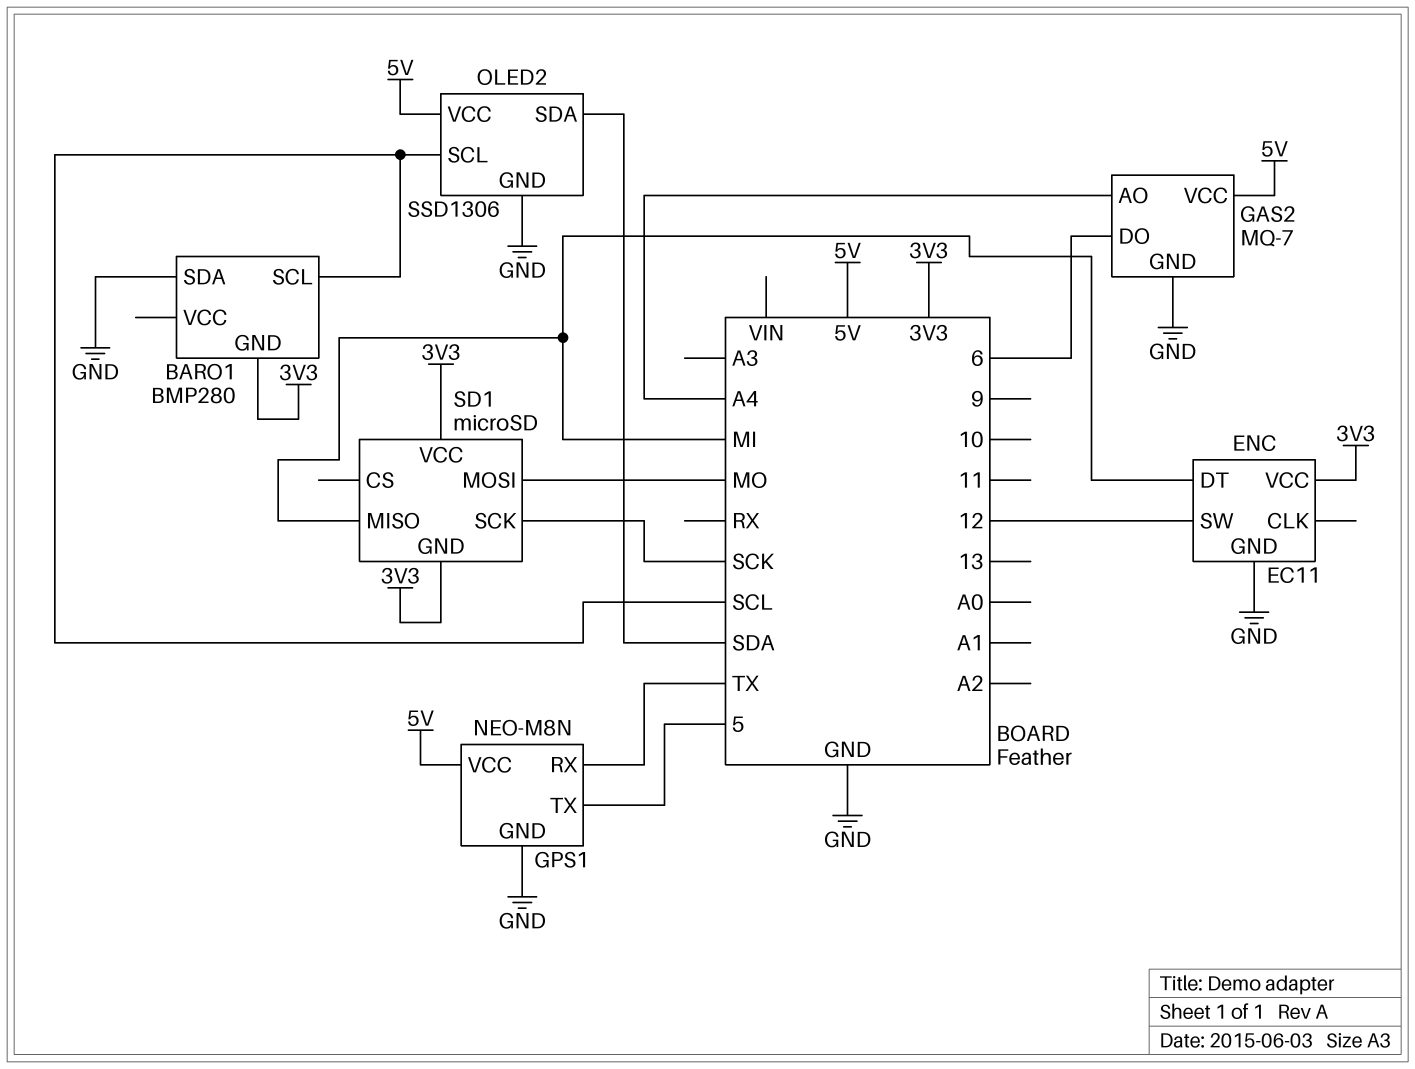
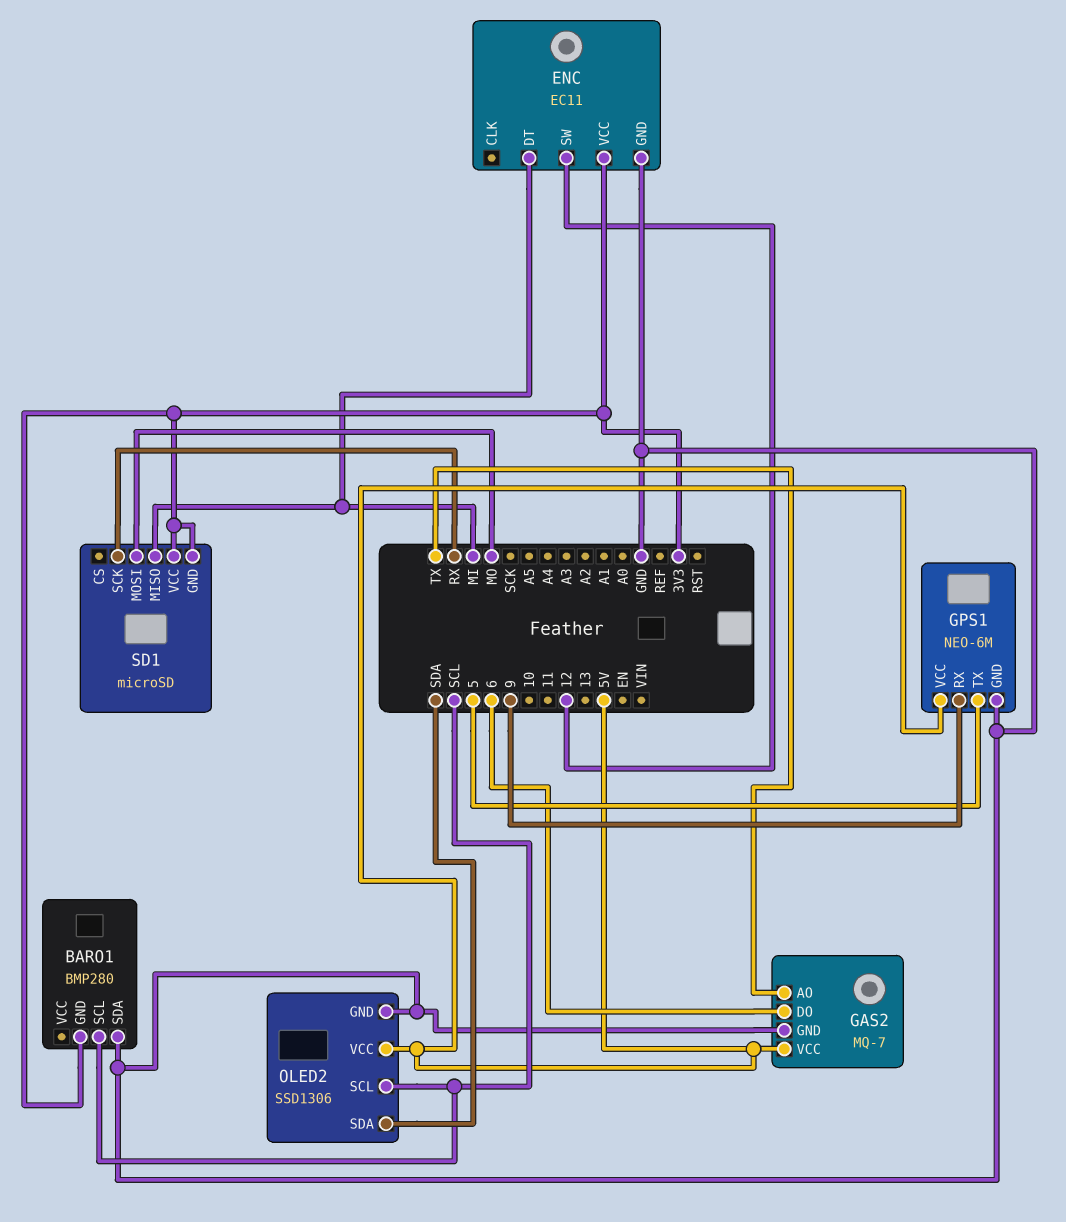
GAS2 pin AO: A4 -> TX
GPS1: NEO-M8N -> NEO-6M
GPS1 pin RX: TX -> 9
SD1 pin SCK: SCK -> RX

